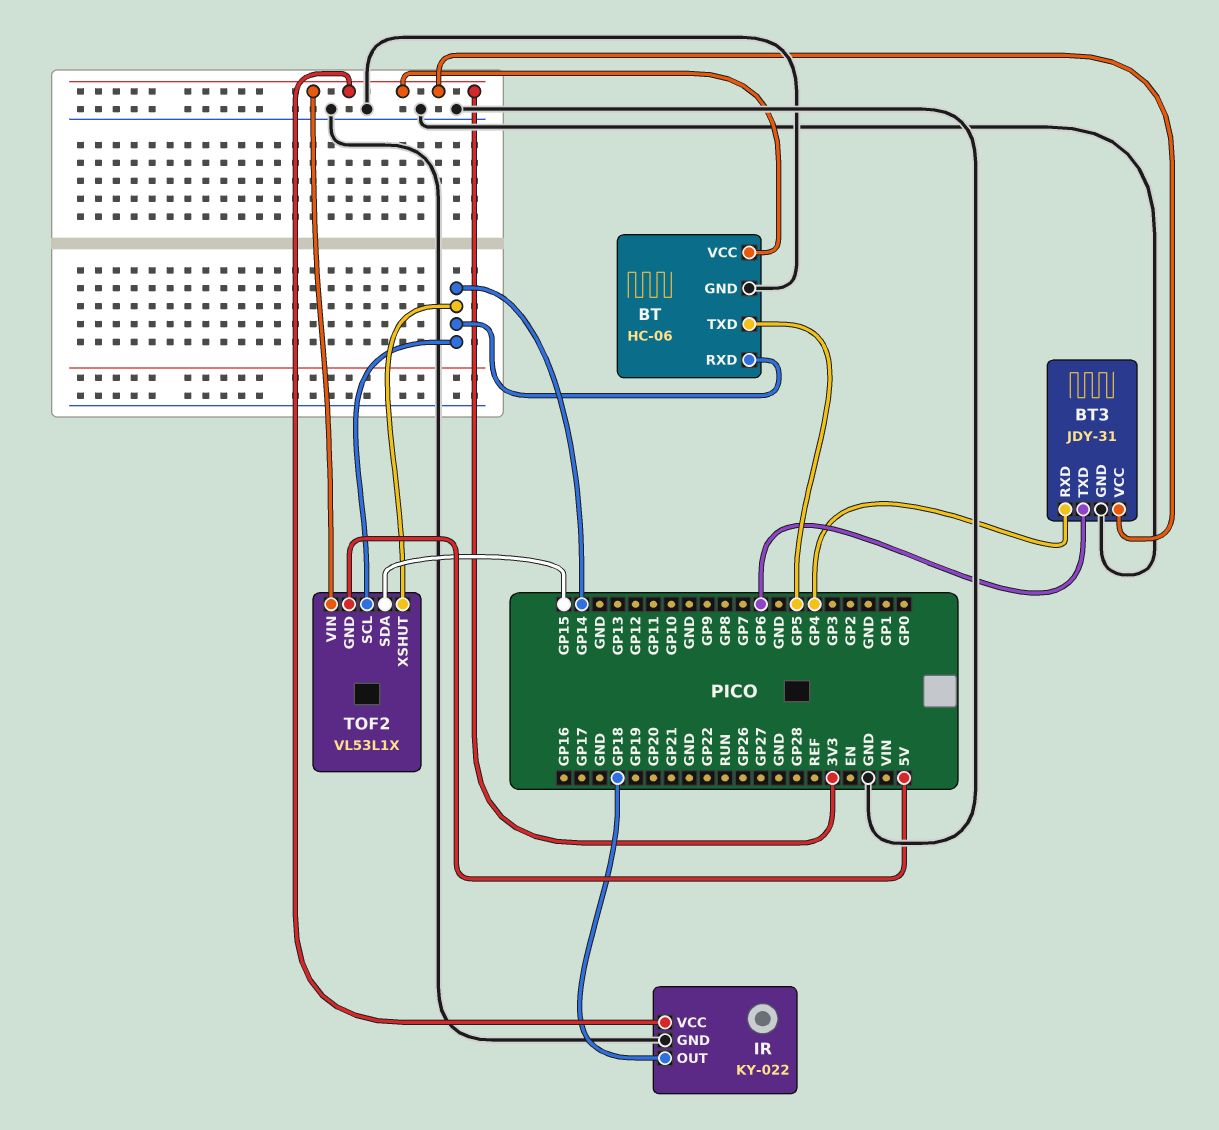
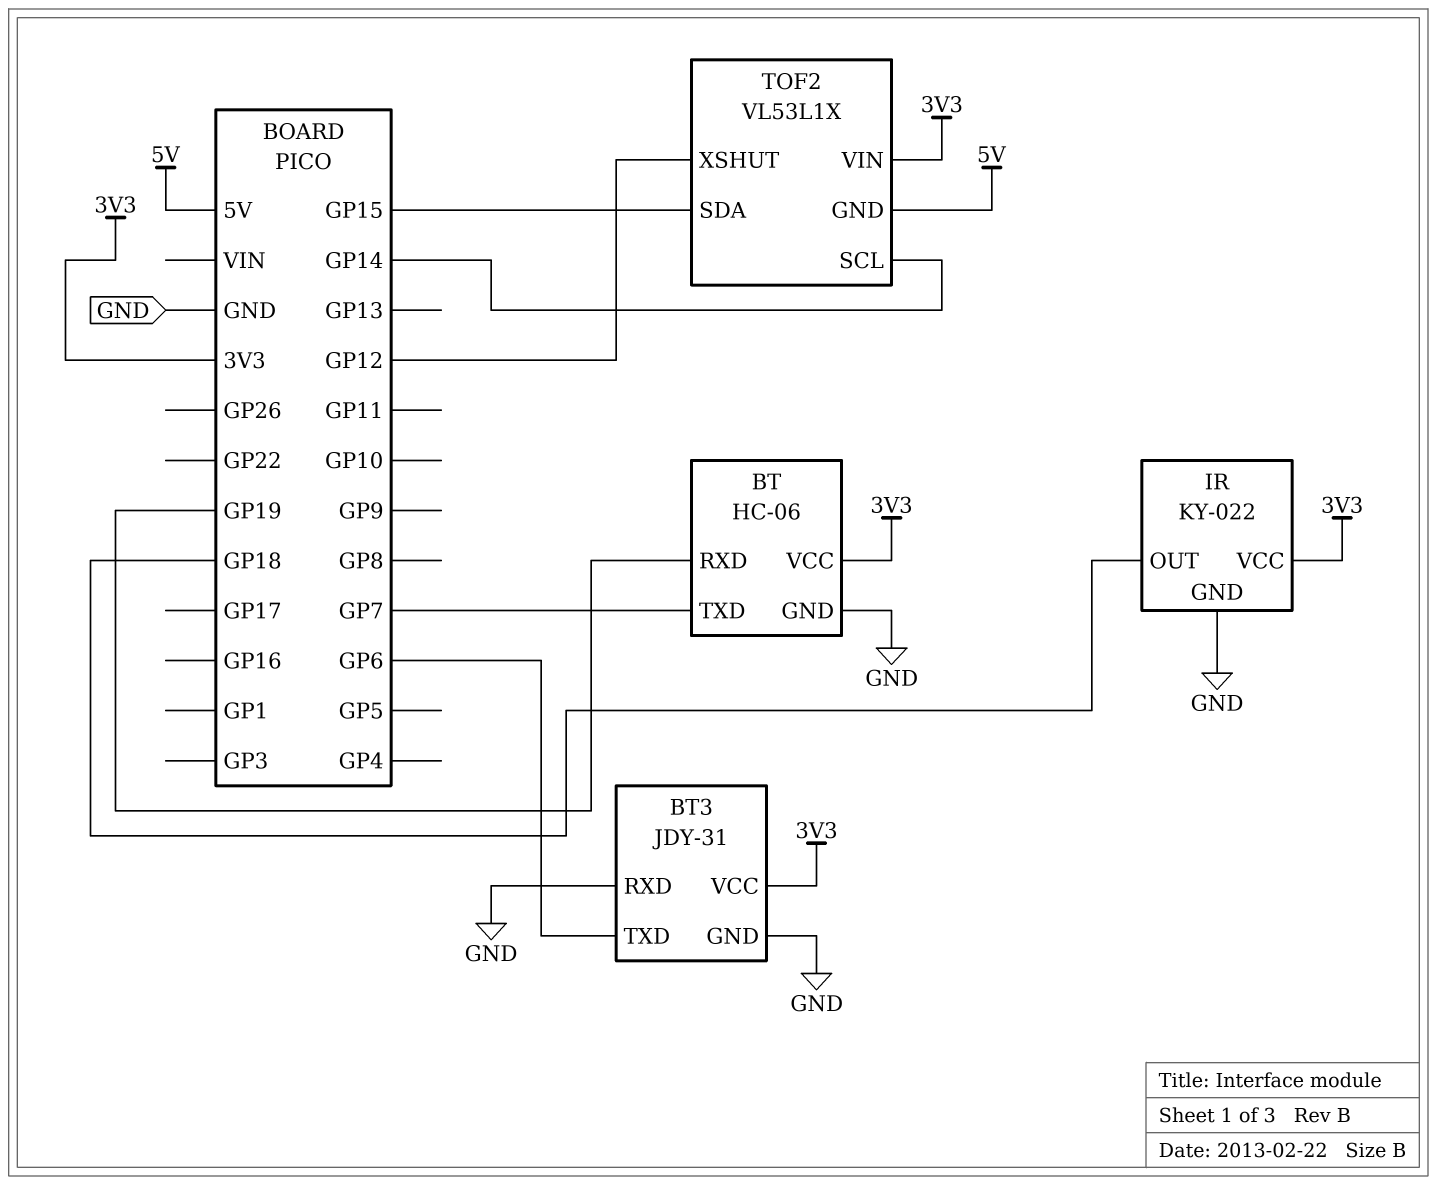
BT pin RXD: GP14 -> GP19
BT pin TXD: GP5 -> GP7
BT3 pin RXD: GP4 -> GND
TOF2 pin XSHUT: GP14 -> GP12

